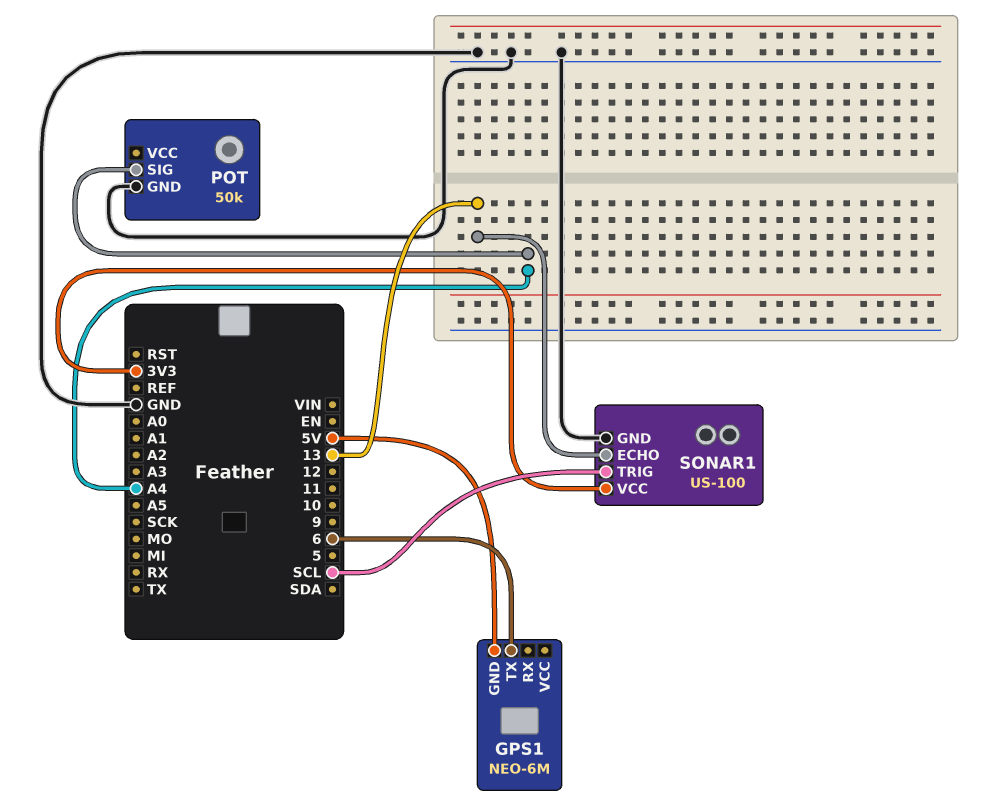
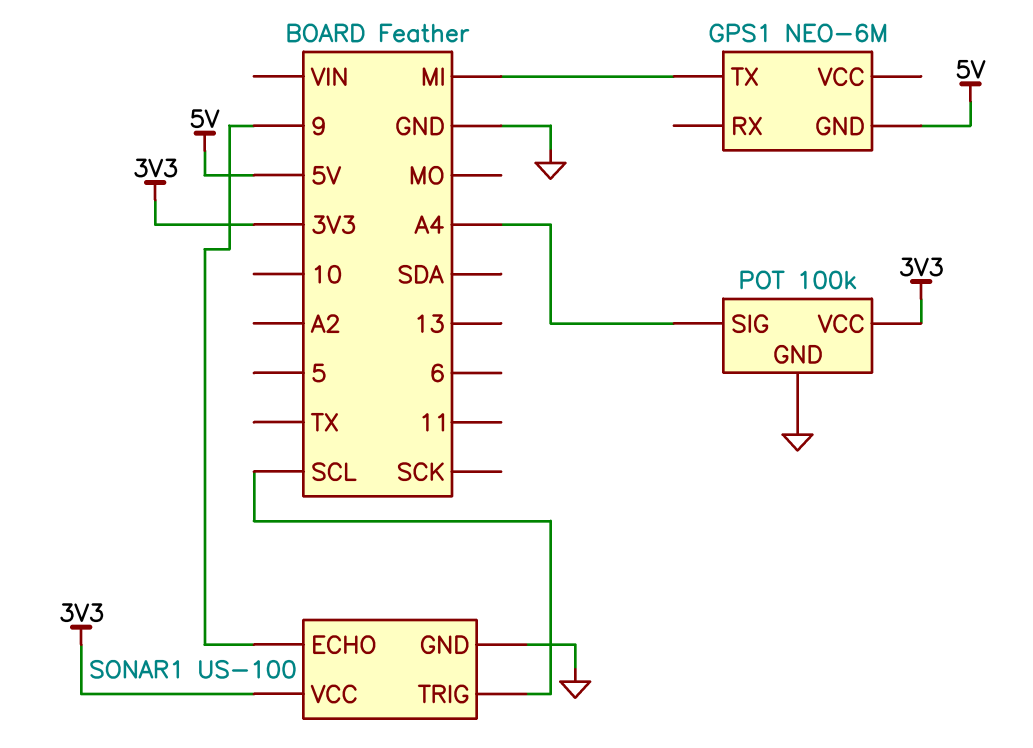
GPS1 pin TX: 6 -> MI
POT: 50k -> 100k
POT pin VCC: none -> 3V3
SONAR1 pin ECHO: 13 -> 9

